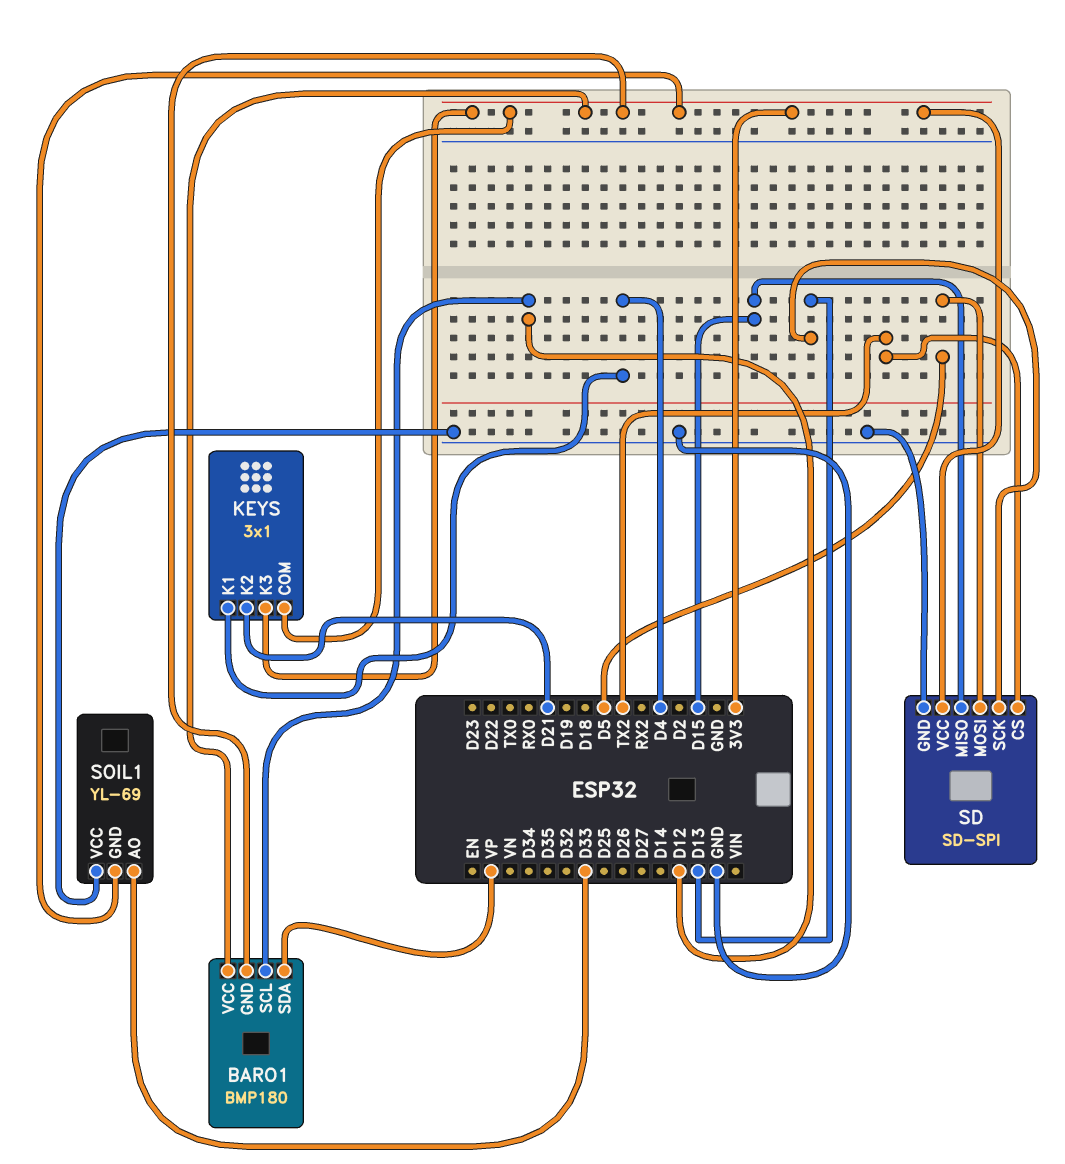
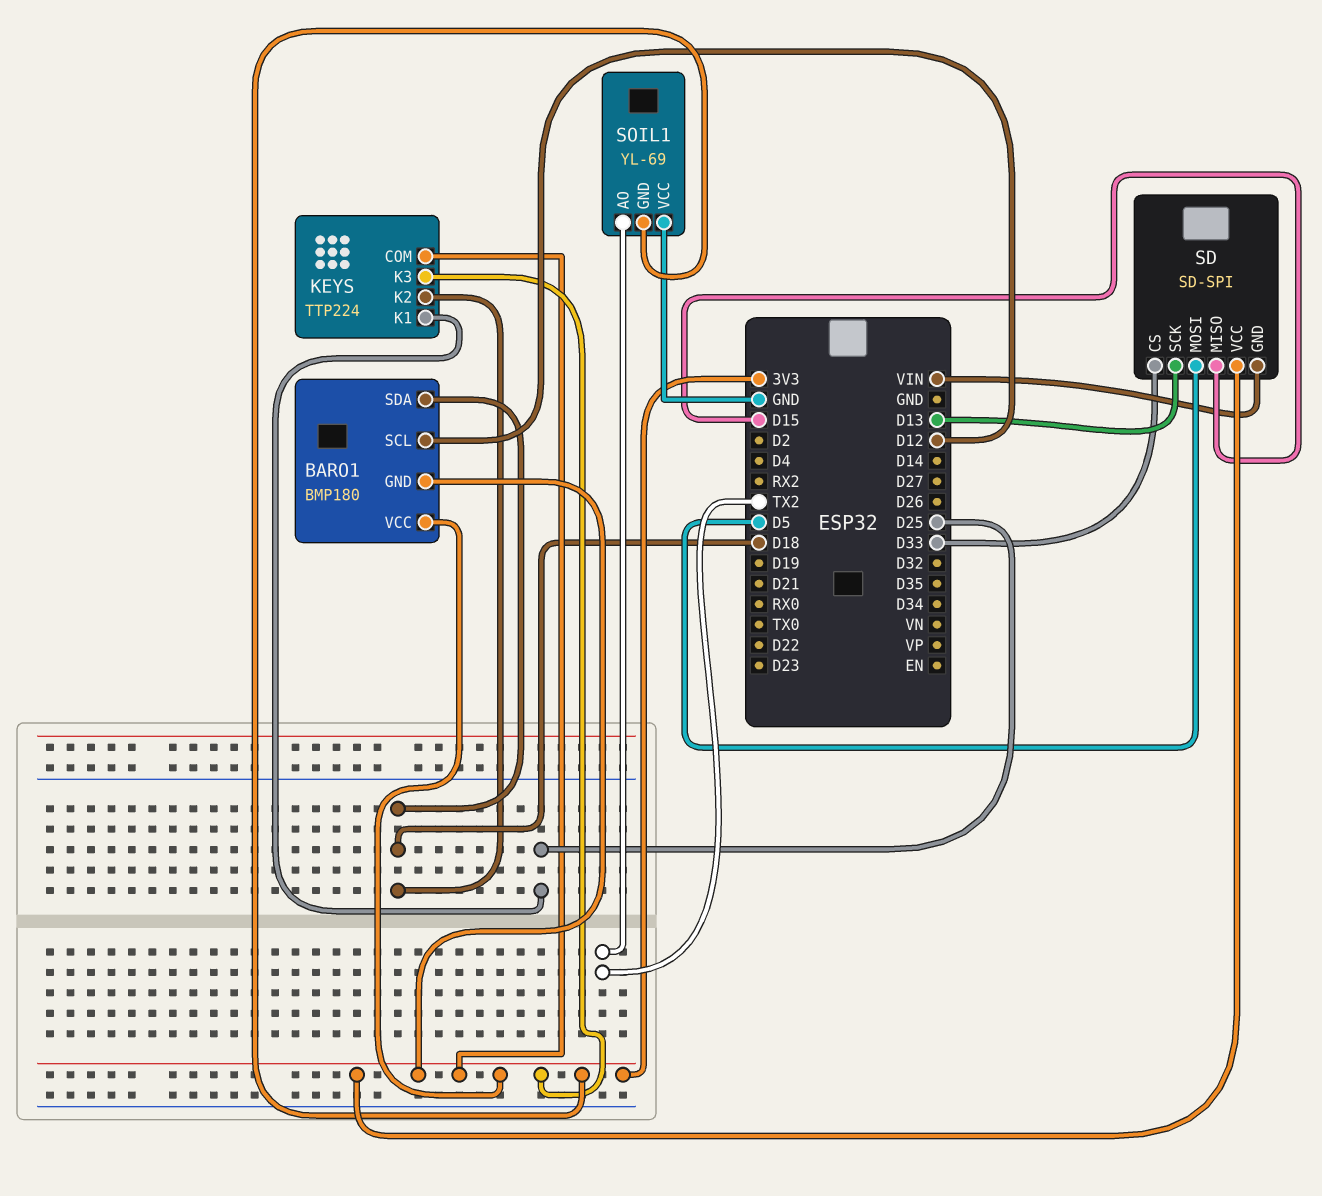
BARO1 pin SDA: VP -> D18
KEYS: 3x1 -> TTP224
KEYS pin K1: D4 -> D25
KEYS pin K2: D21 -> D18
SD pin CS: TX2 -> D33
SD pin GND: GND -> VIN
SOIL1 pin AO: D33 -> TX2

